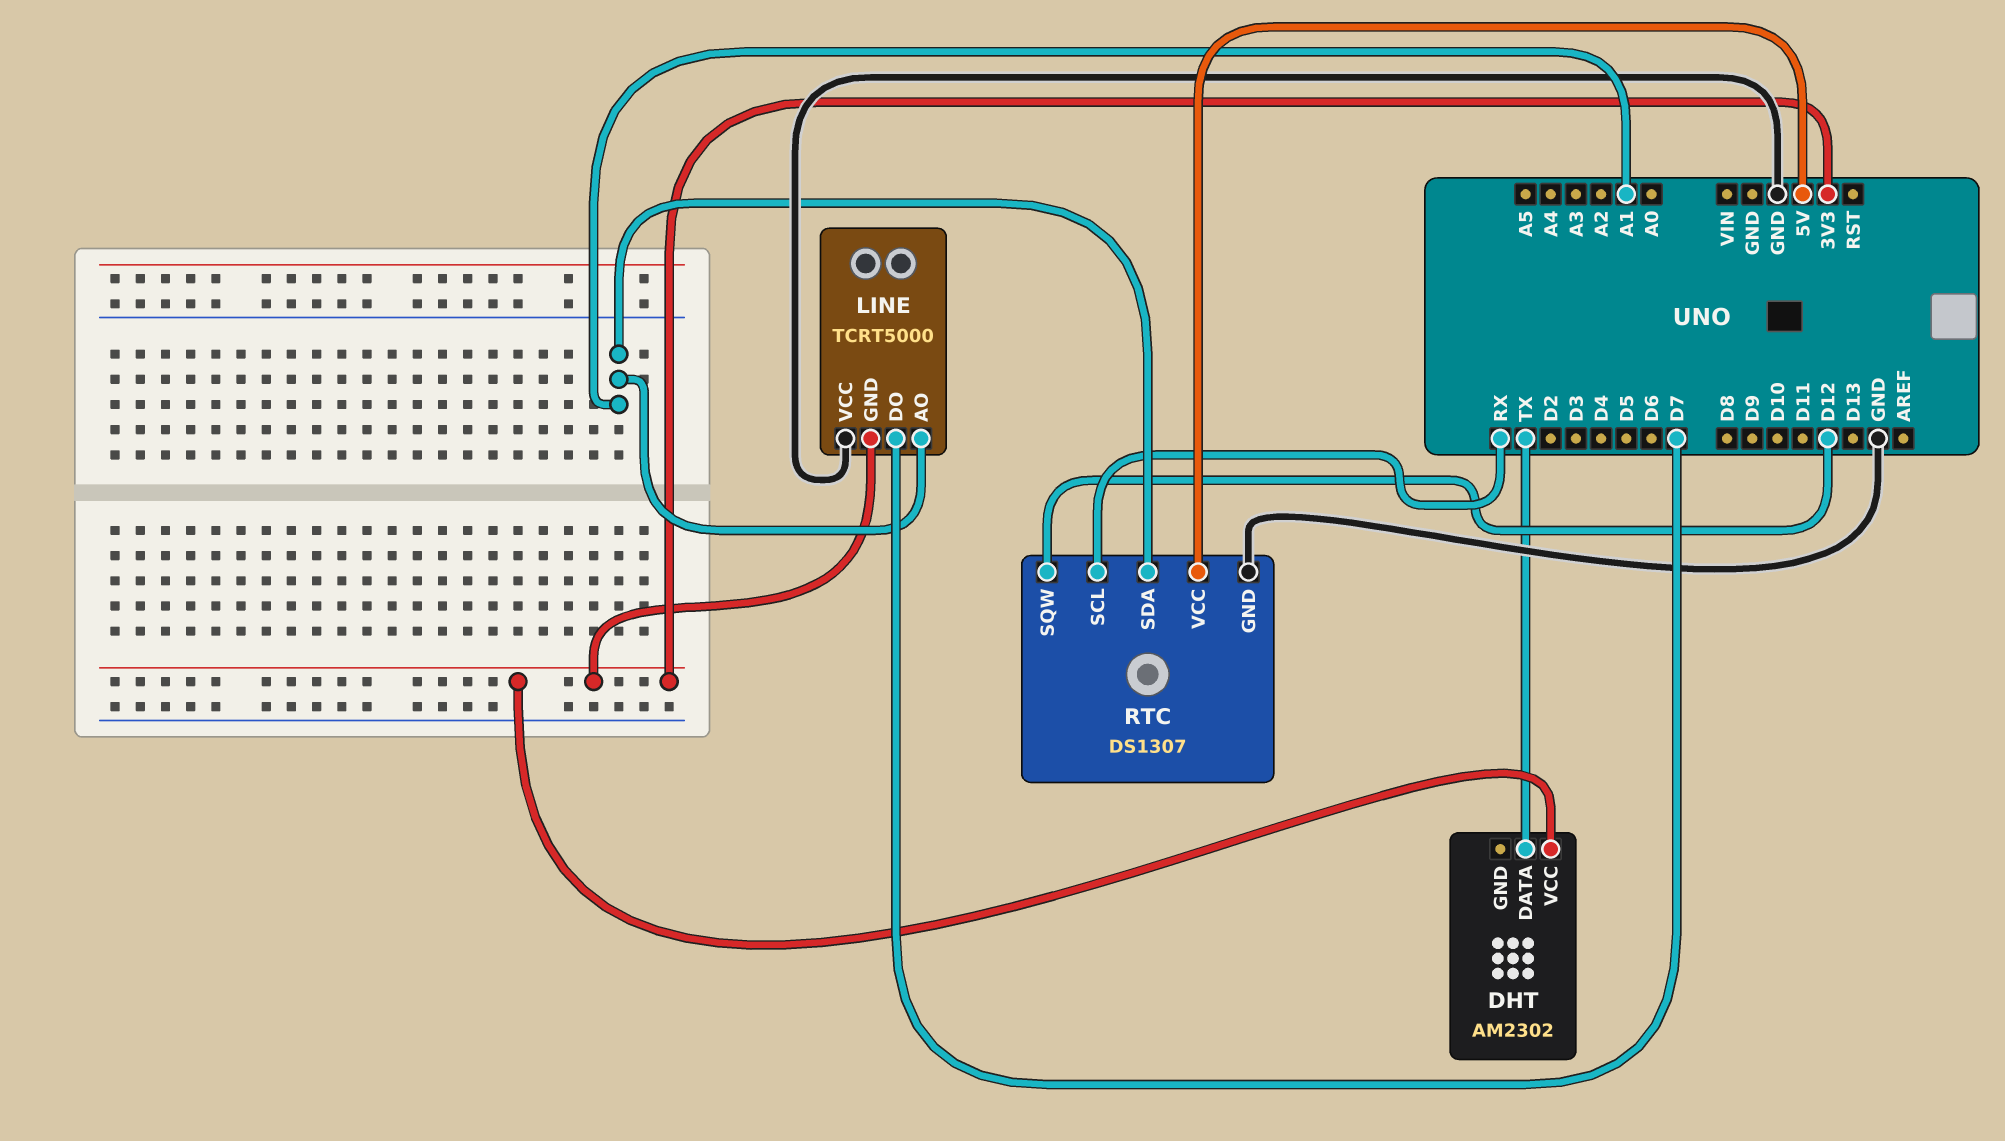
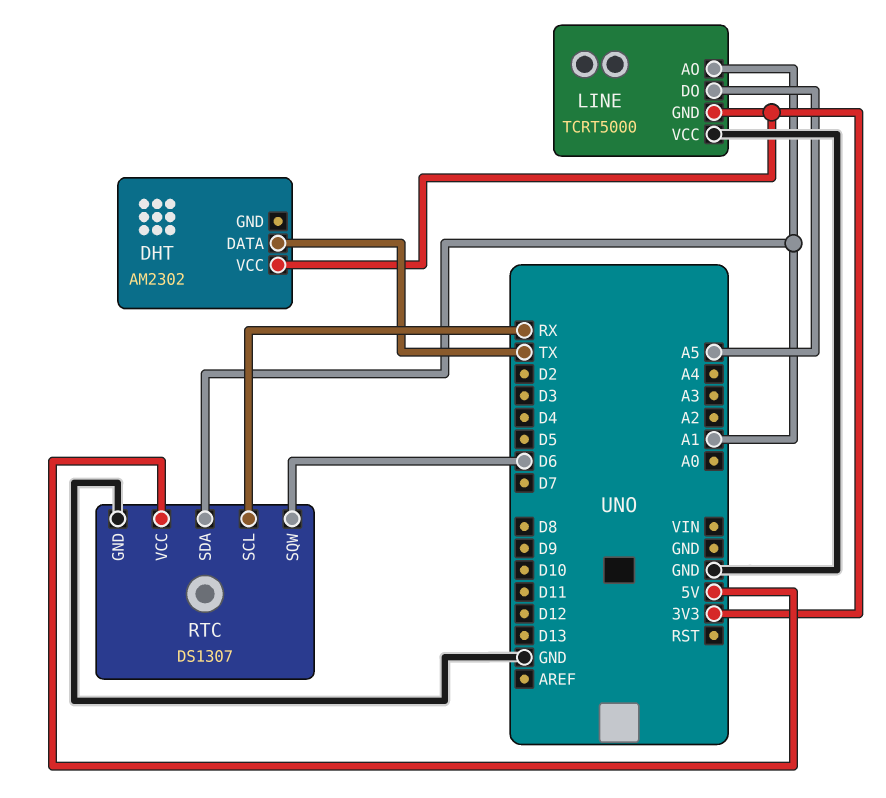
LINE pin DO: D7 -> A5
RTC pin SQW: D12 -> D6

